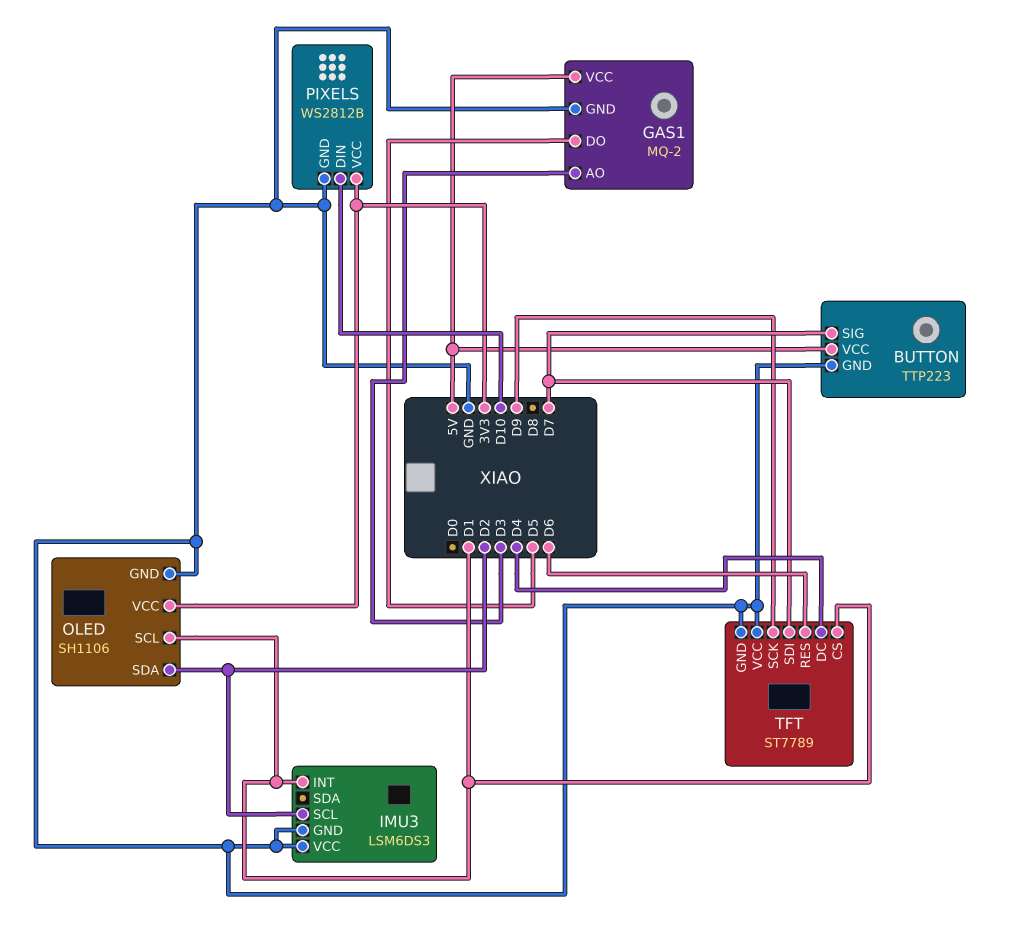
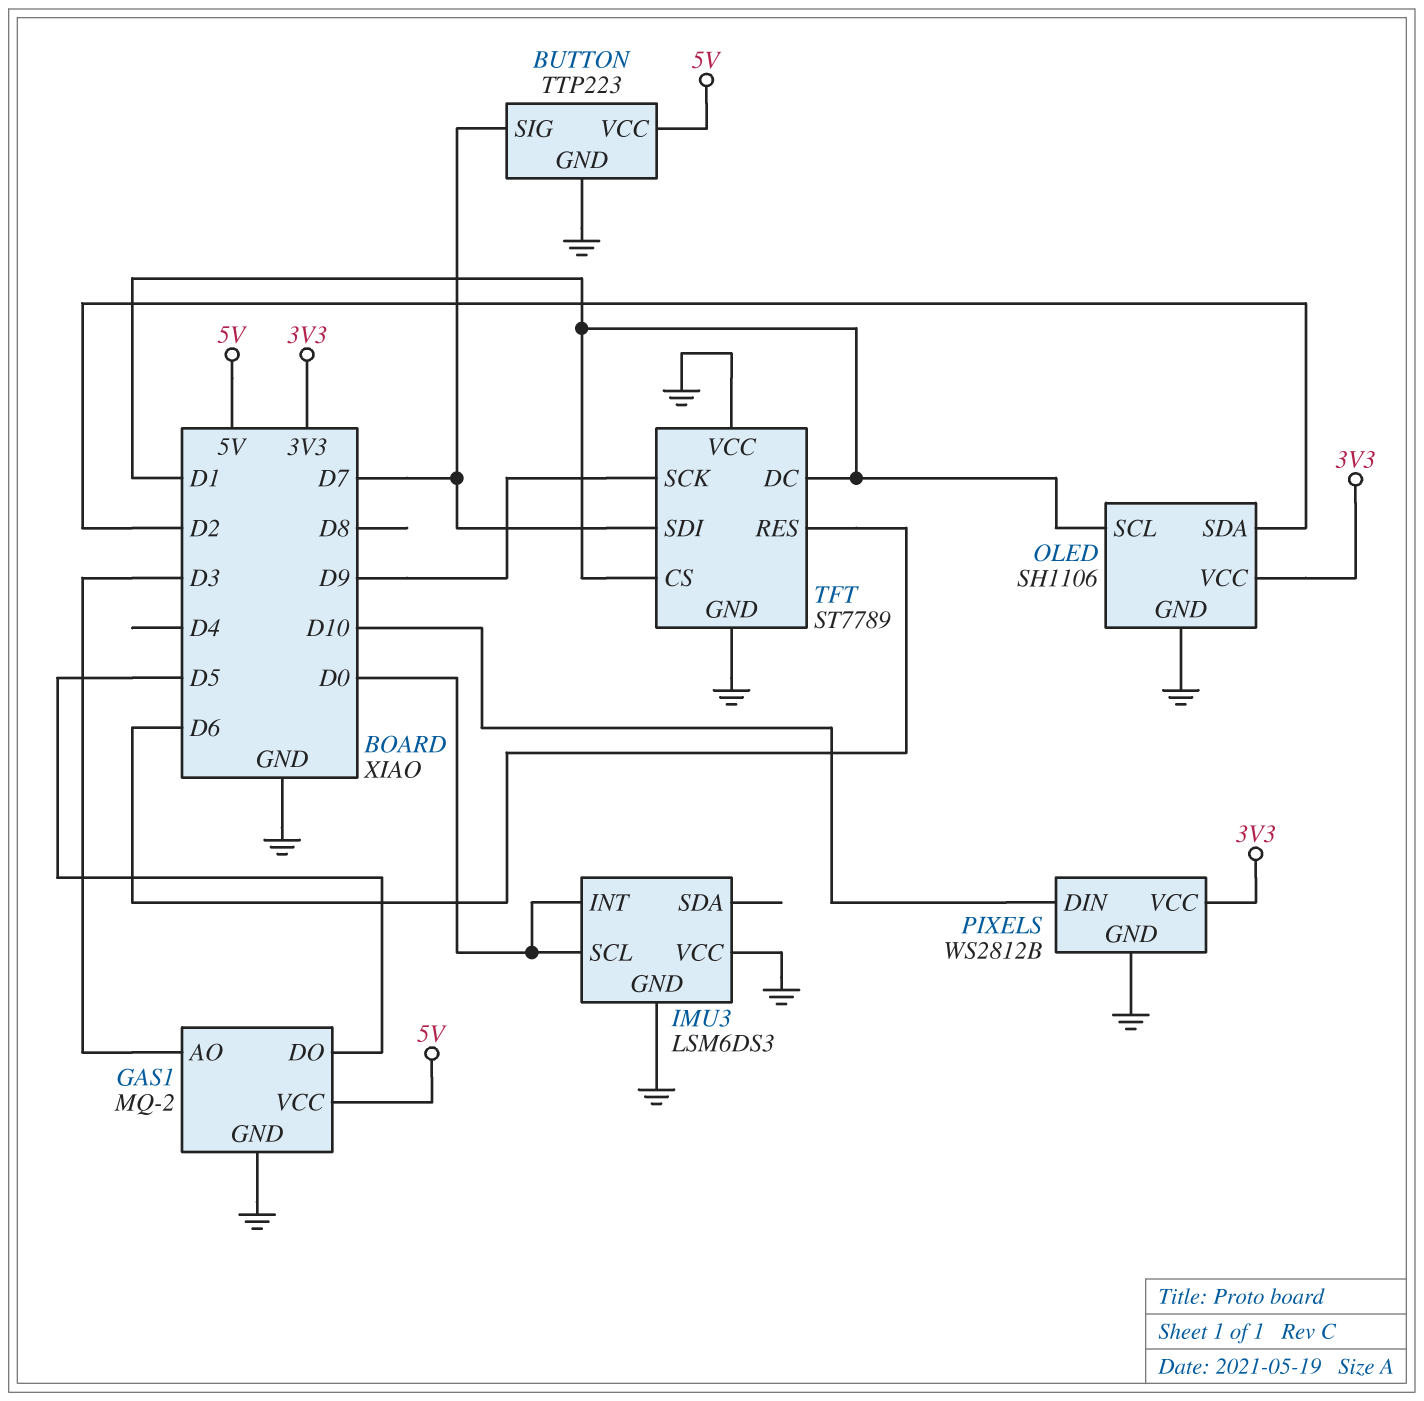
IMU3 pin INT: D1 -> D0
IMU3 pin SCL: D2 -> D0
TFT pin DC: D4 -> D1

